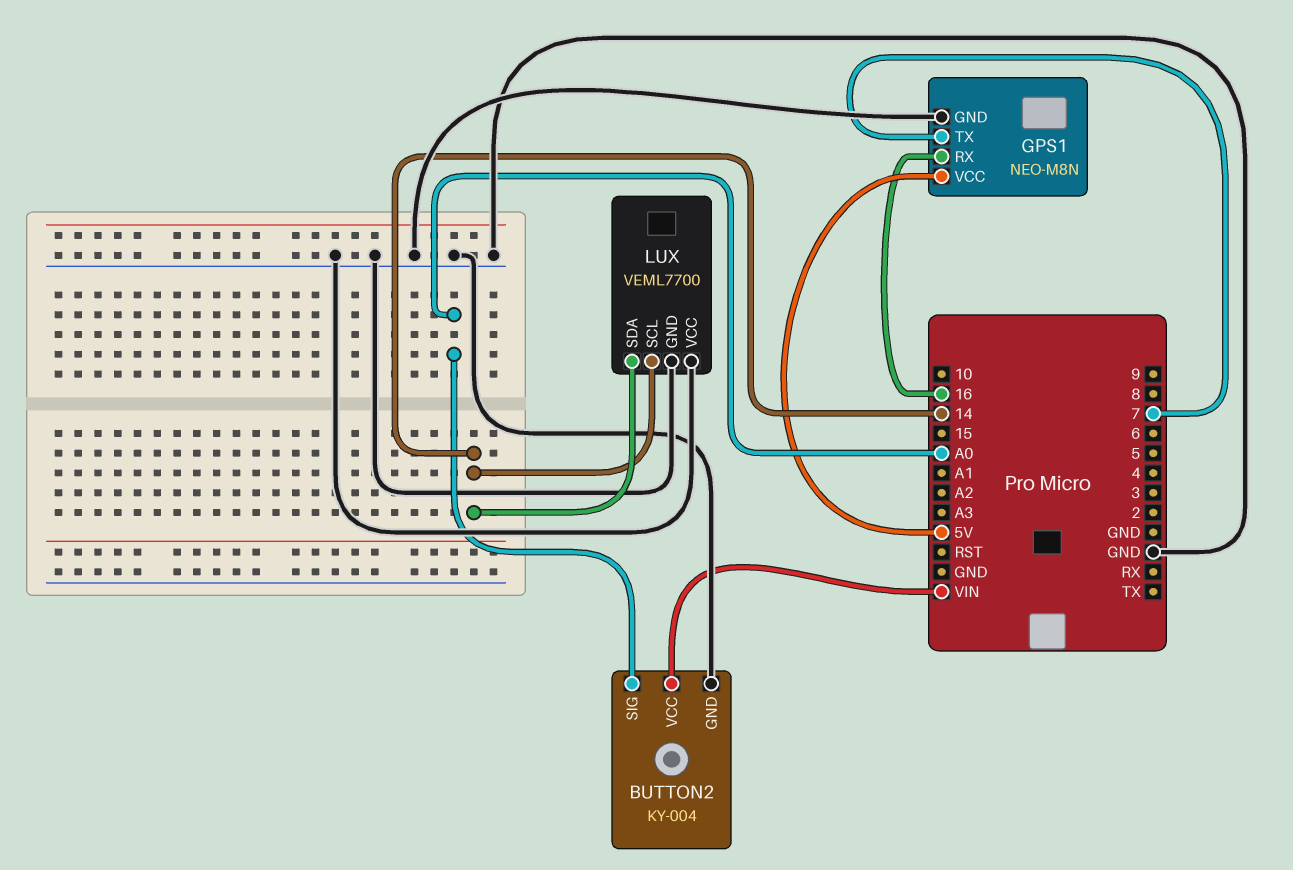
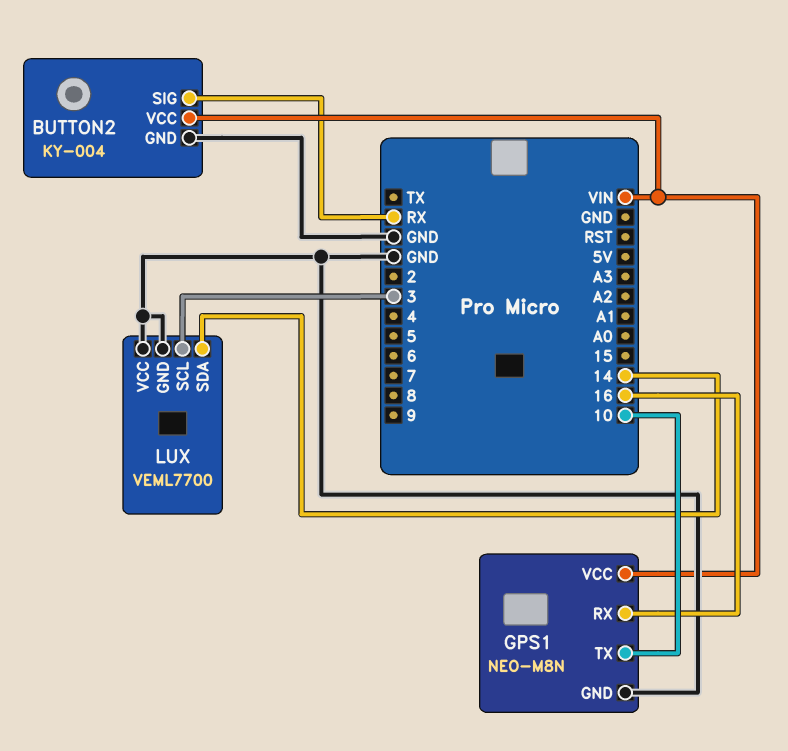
BUTTON2 pin SIG: A0 -> RX
GPS1 pin TX: 7 -> 10
GPS1 pin VCC: 5V -> VIN
LUX pin SCL: 14 -> 3

